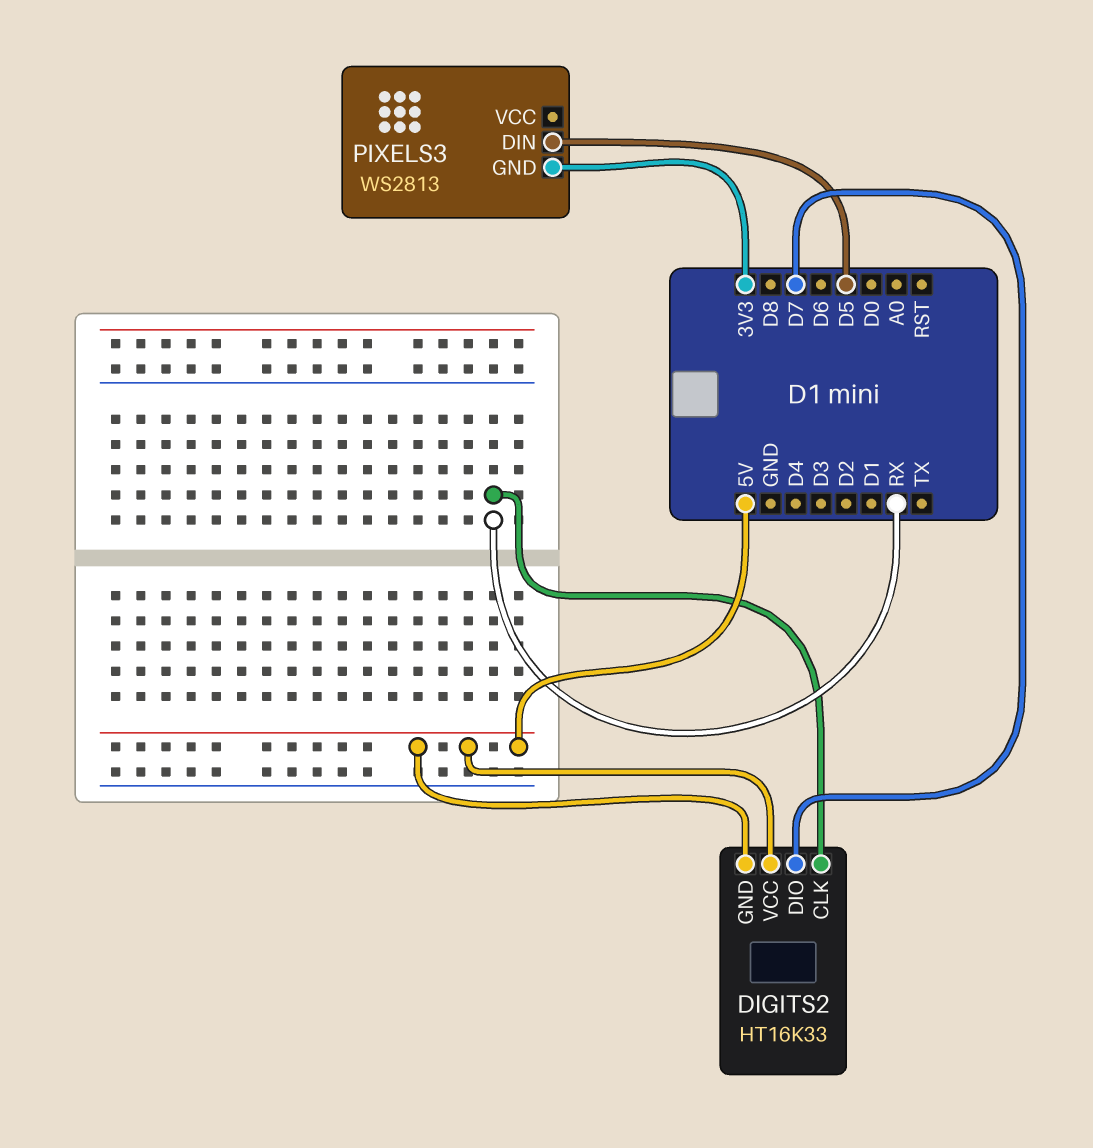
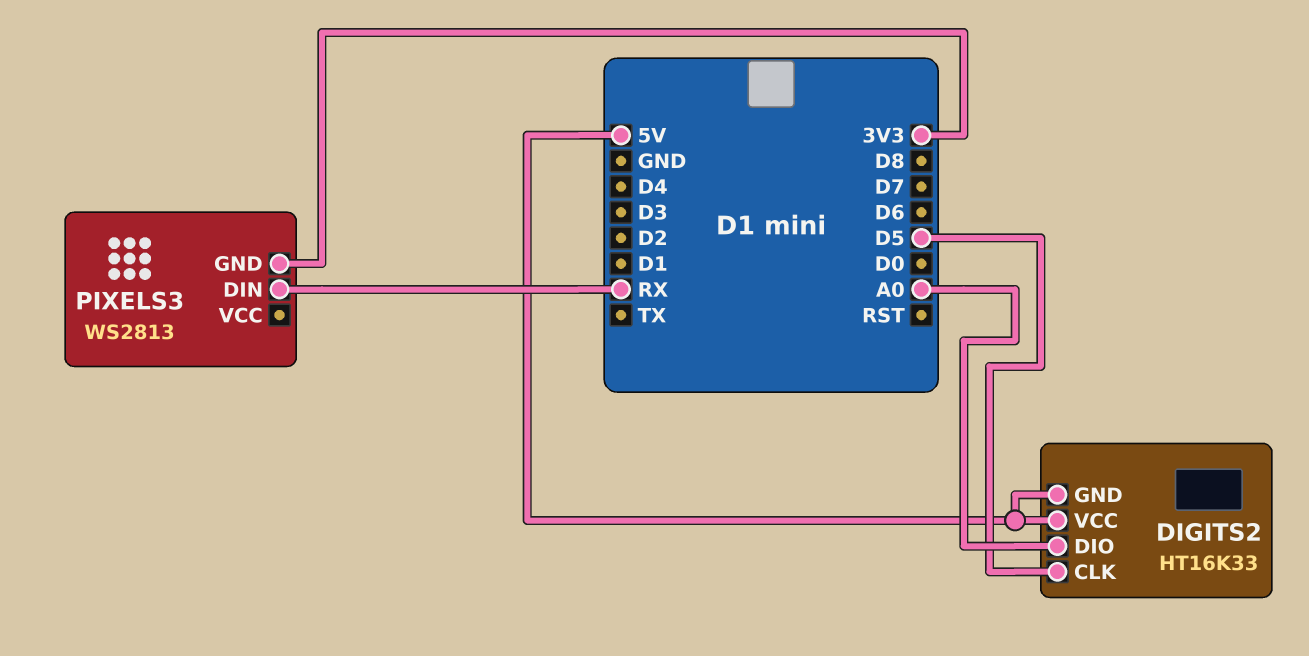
DIGITS2 pin CLK: RX -> D5
DIGITS2 pin DIO: D7 -> A0
PIXELS3 pin DIN: D5 -> RX

